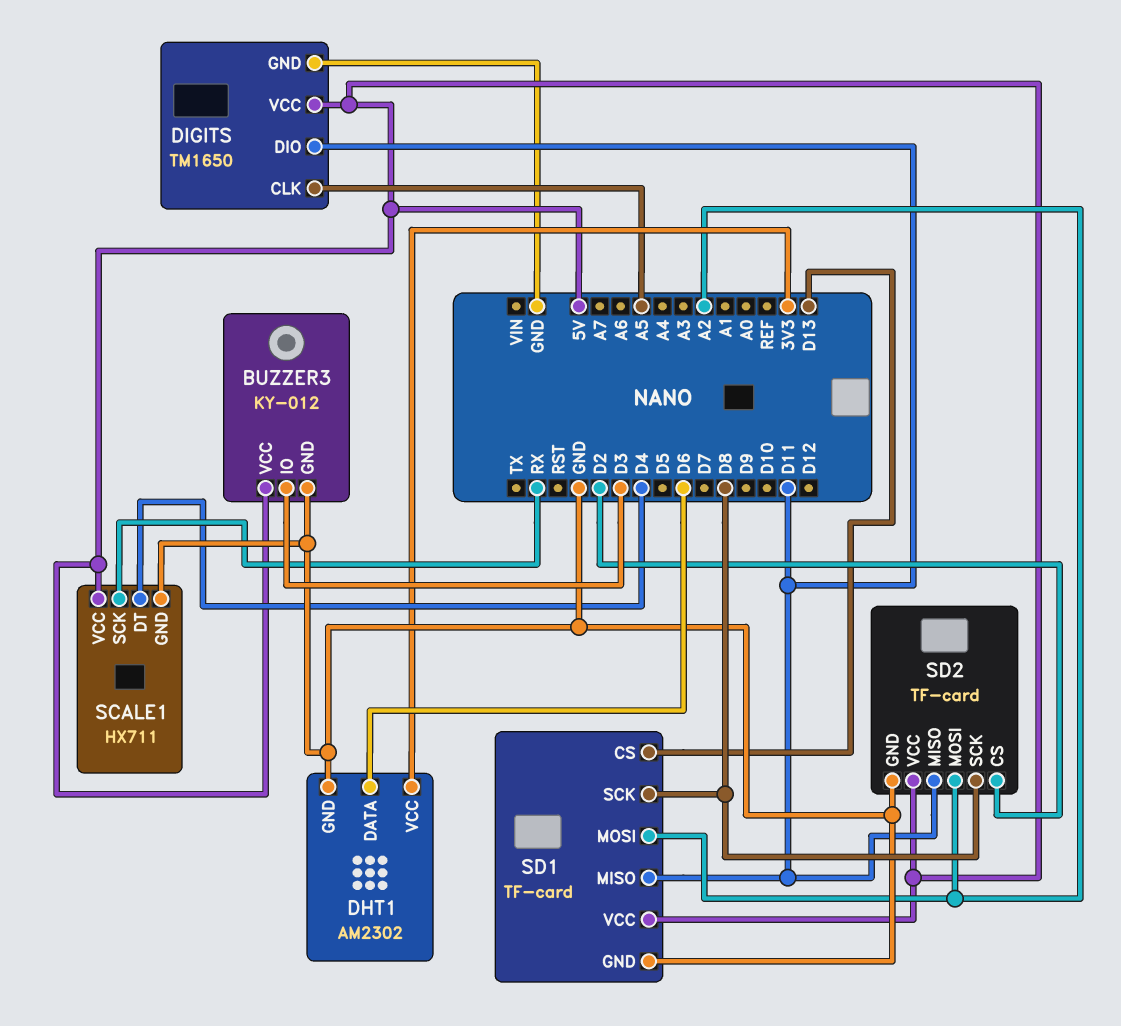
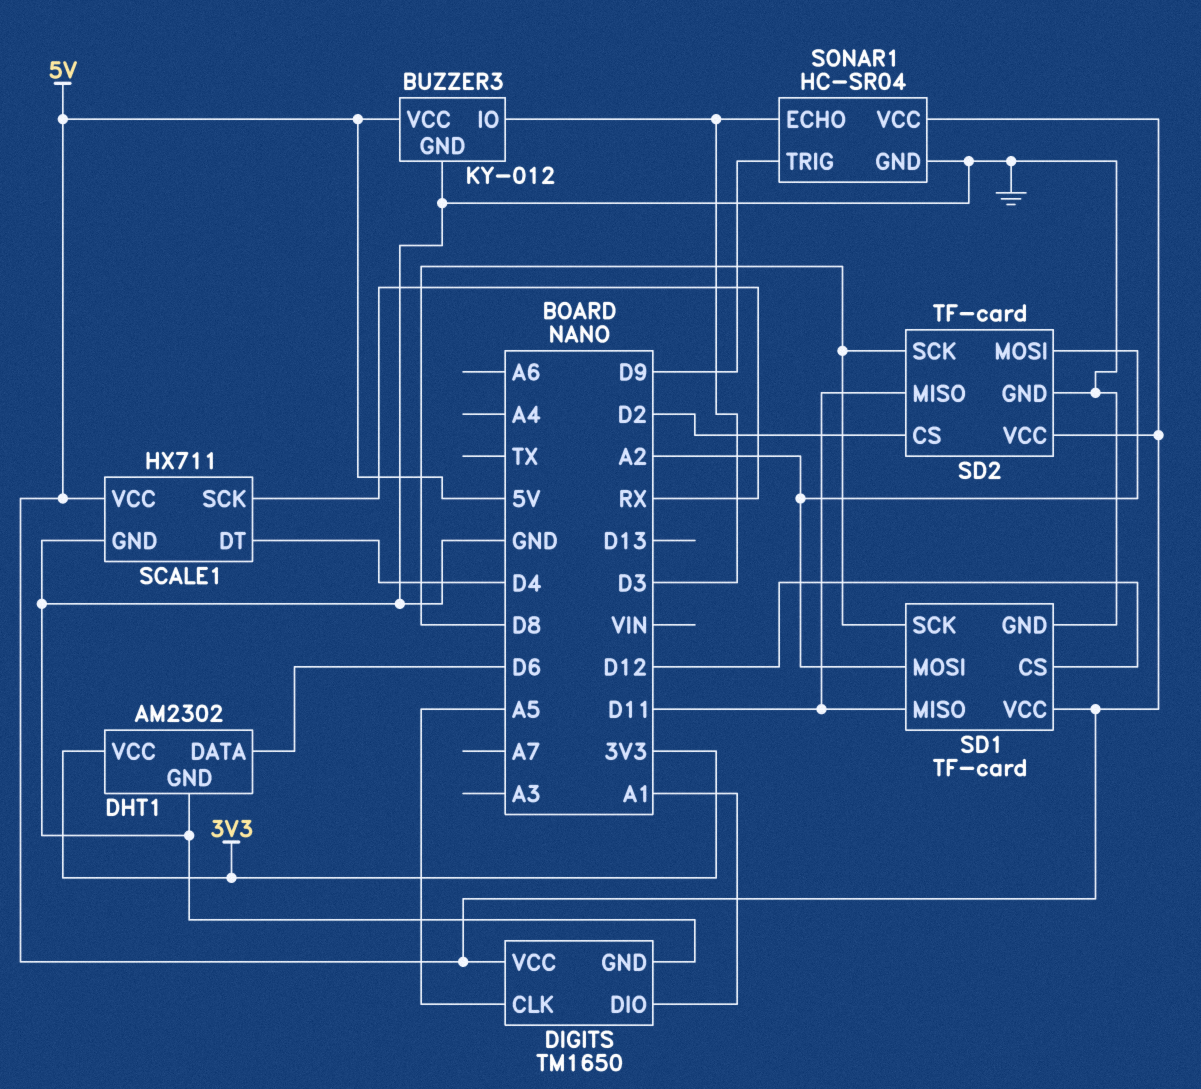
DIGITS pin DIO: D11 -> A1
SD1 pin CS: D13 -> D12
SONAR1: none -> HC-SR04
SONAR1 pin ECHO: none -> D3
SONAR1 pin GND: none -> GND
SONAR1 pin TRIG: none -> D9
SONAR1 pin VCC: none -> 5V

